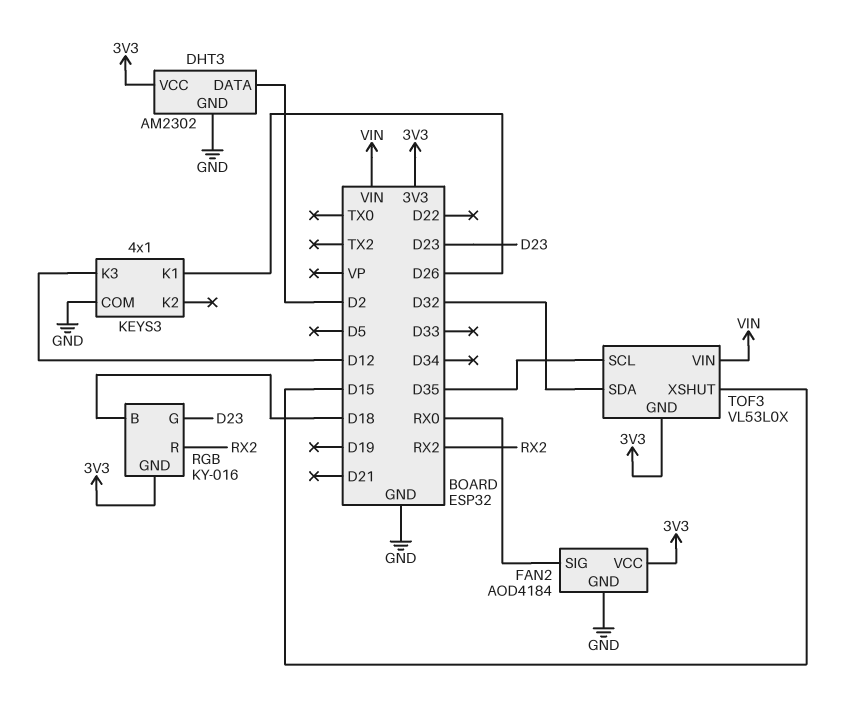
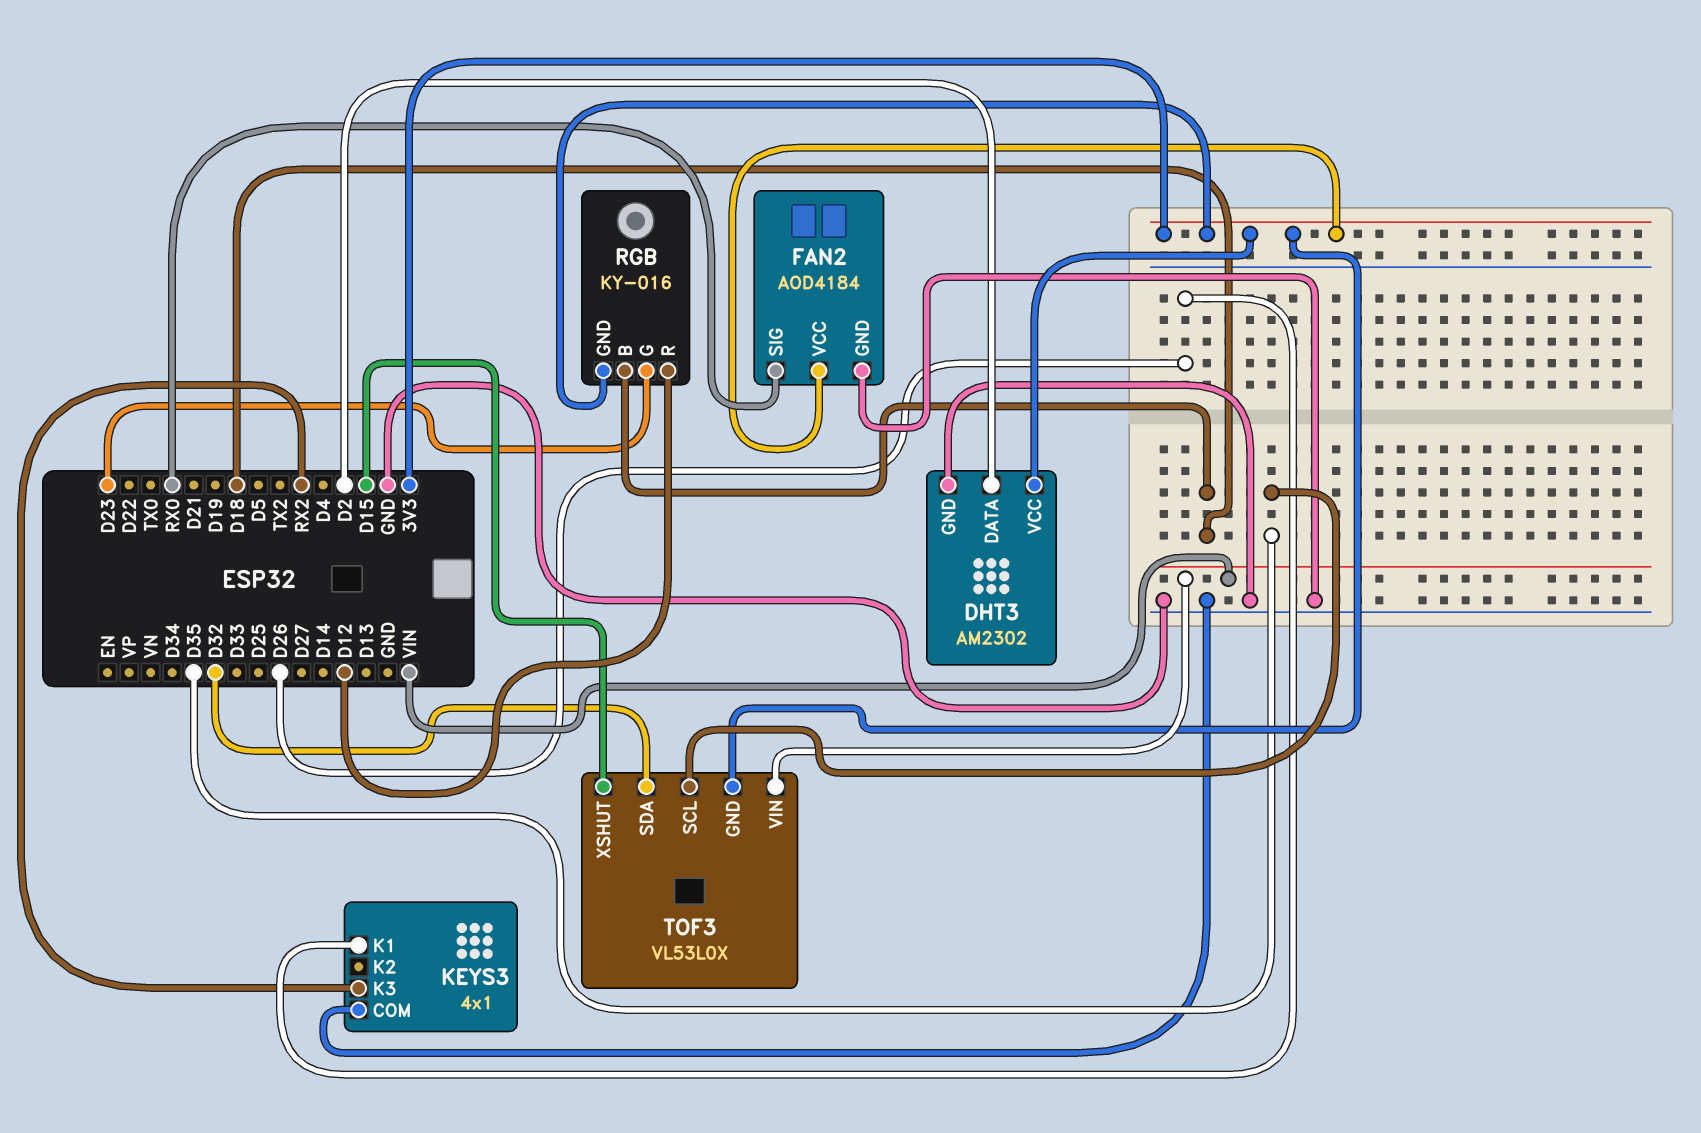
KEYS3 pin K3: D12 -> RX2
RGB pin R: RX2 -> D12

